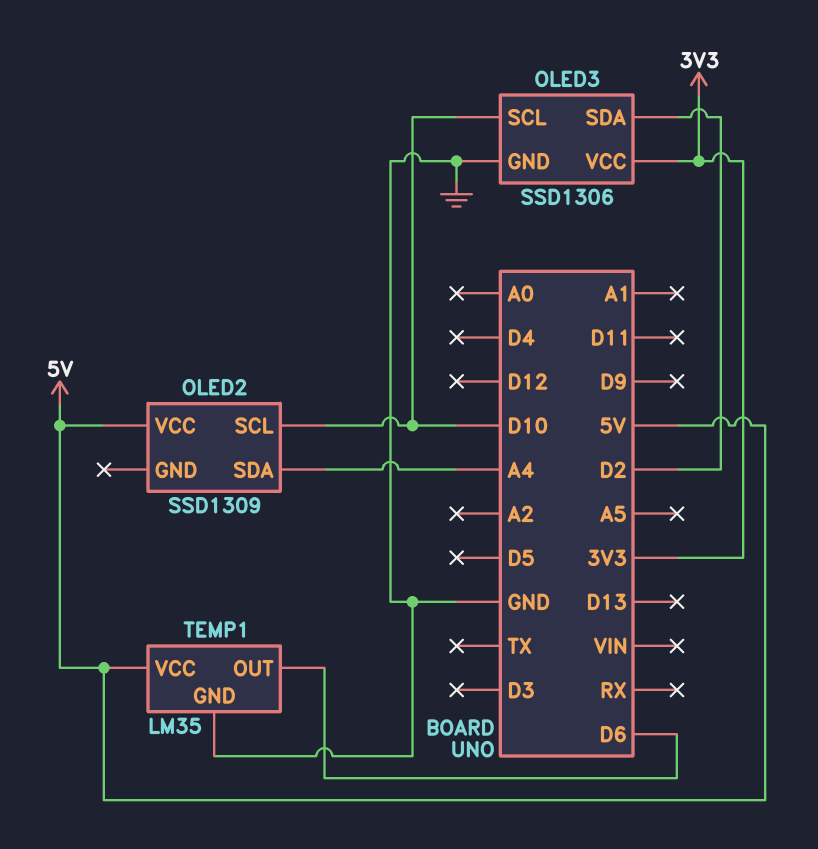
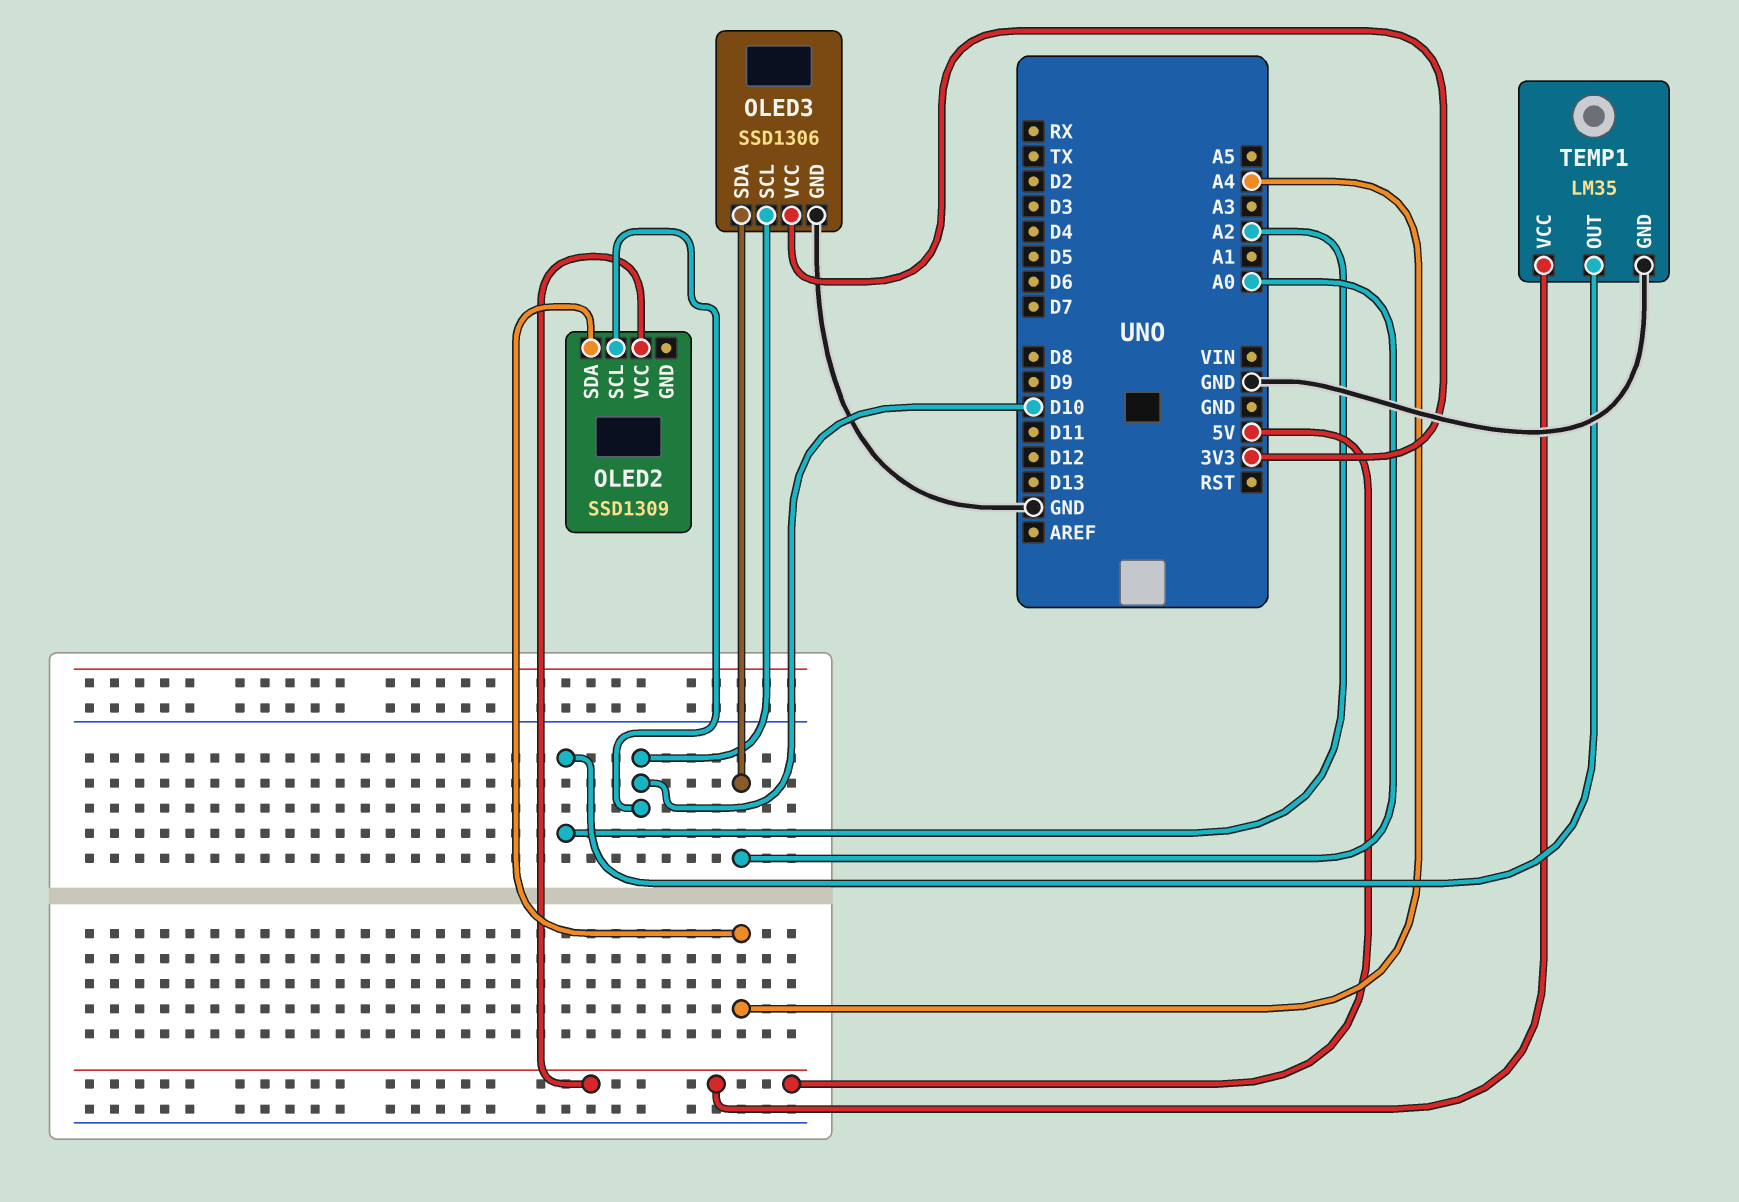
OLED3 pin SDA: D2 -> A0
TEMP1 pin OUT: D6 -> A2

